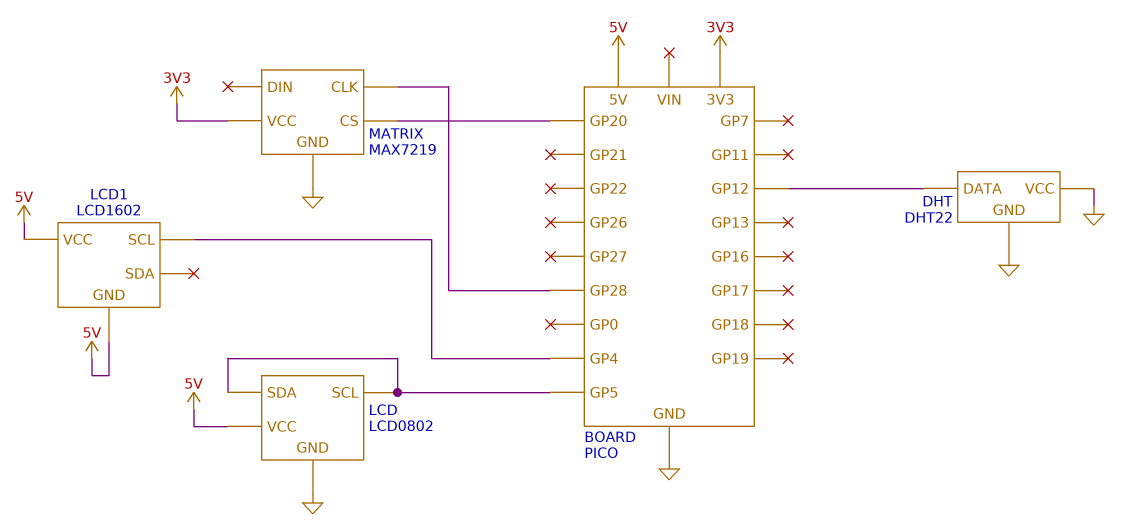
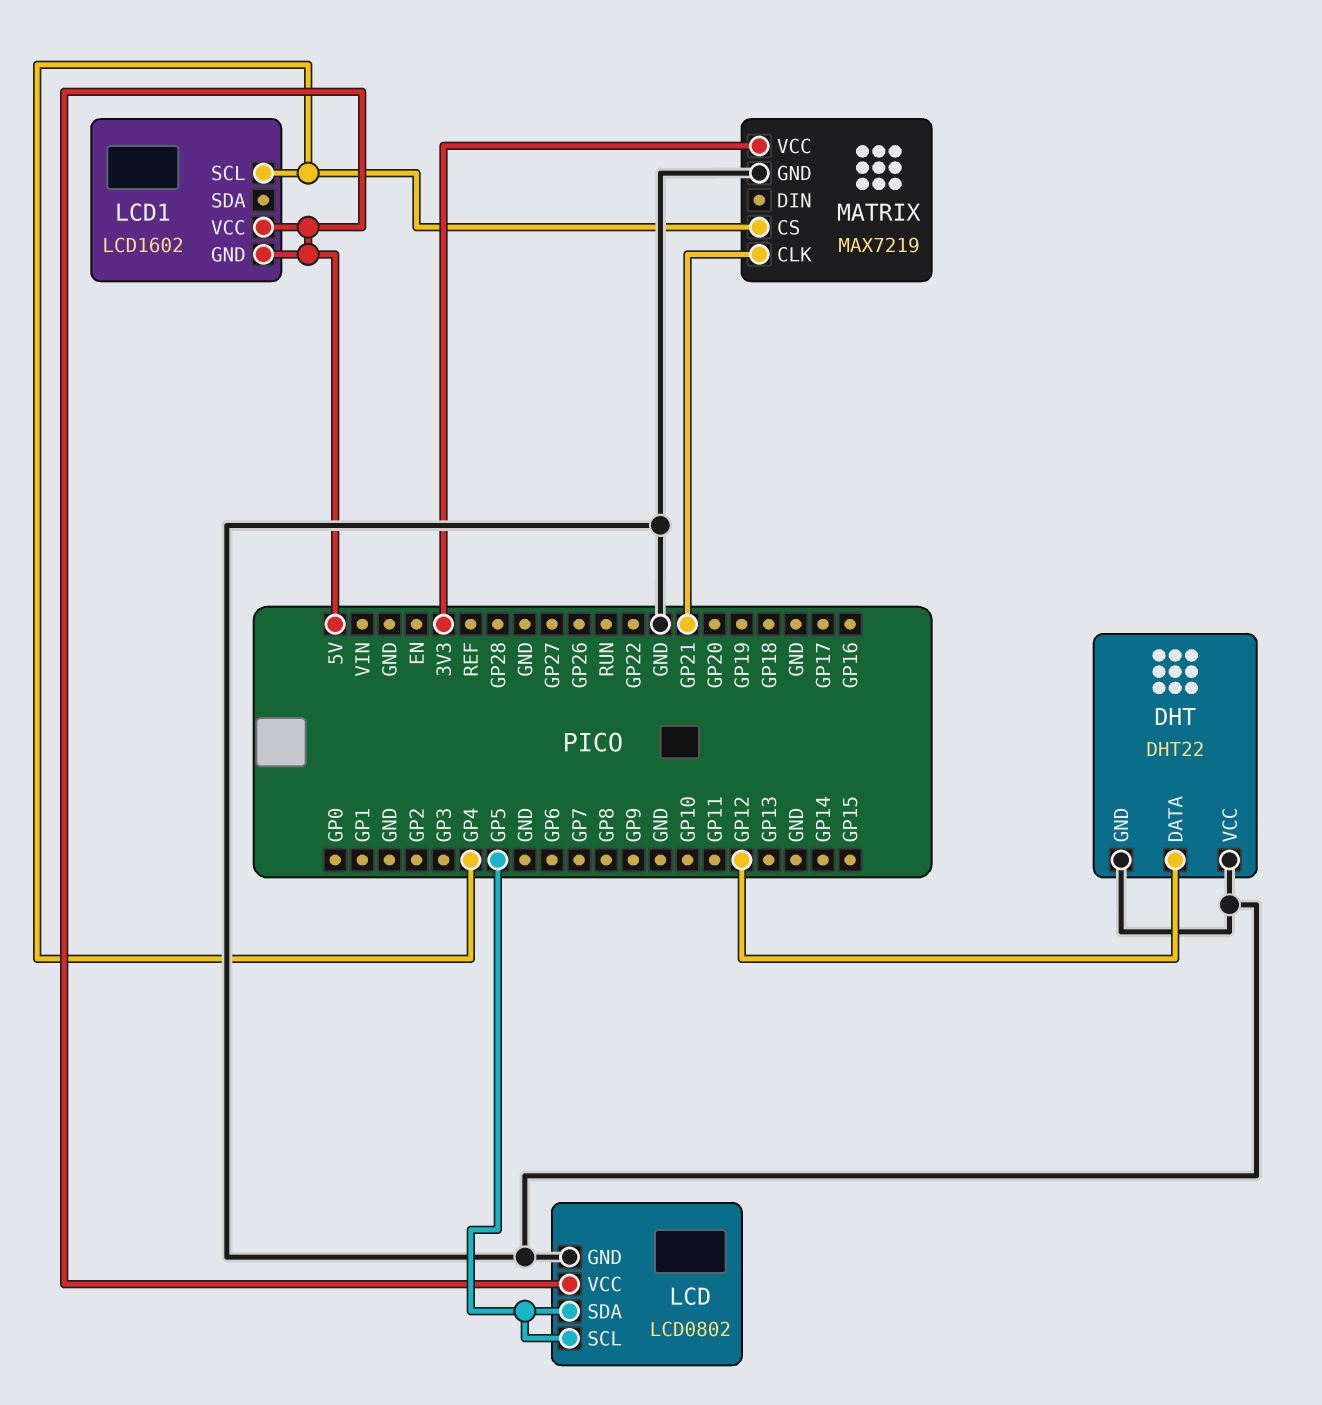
MATRIX pin CLK: GP28 -> GP21
MATRIX pin CS: GP20 -> GP4

